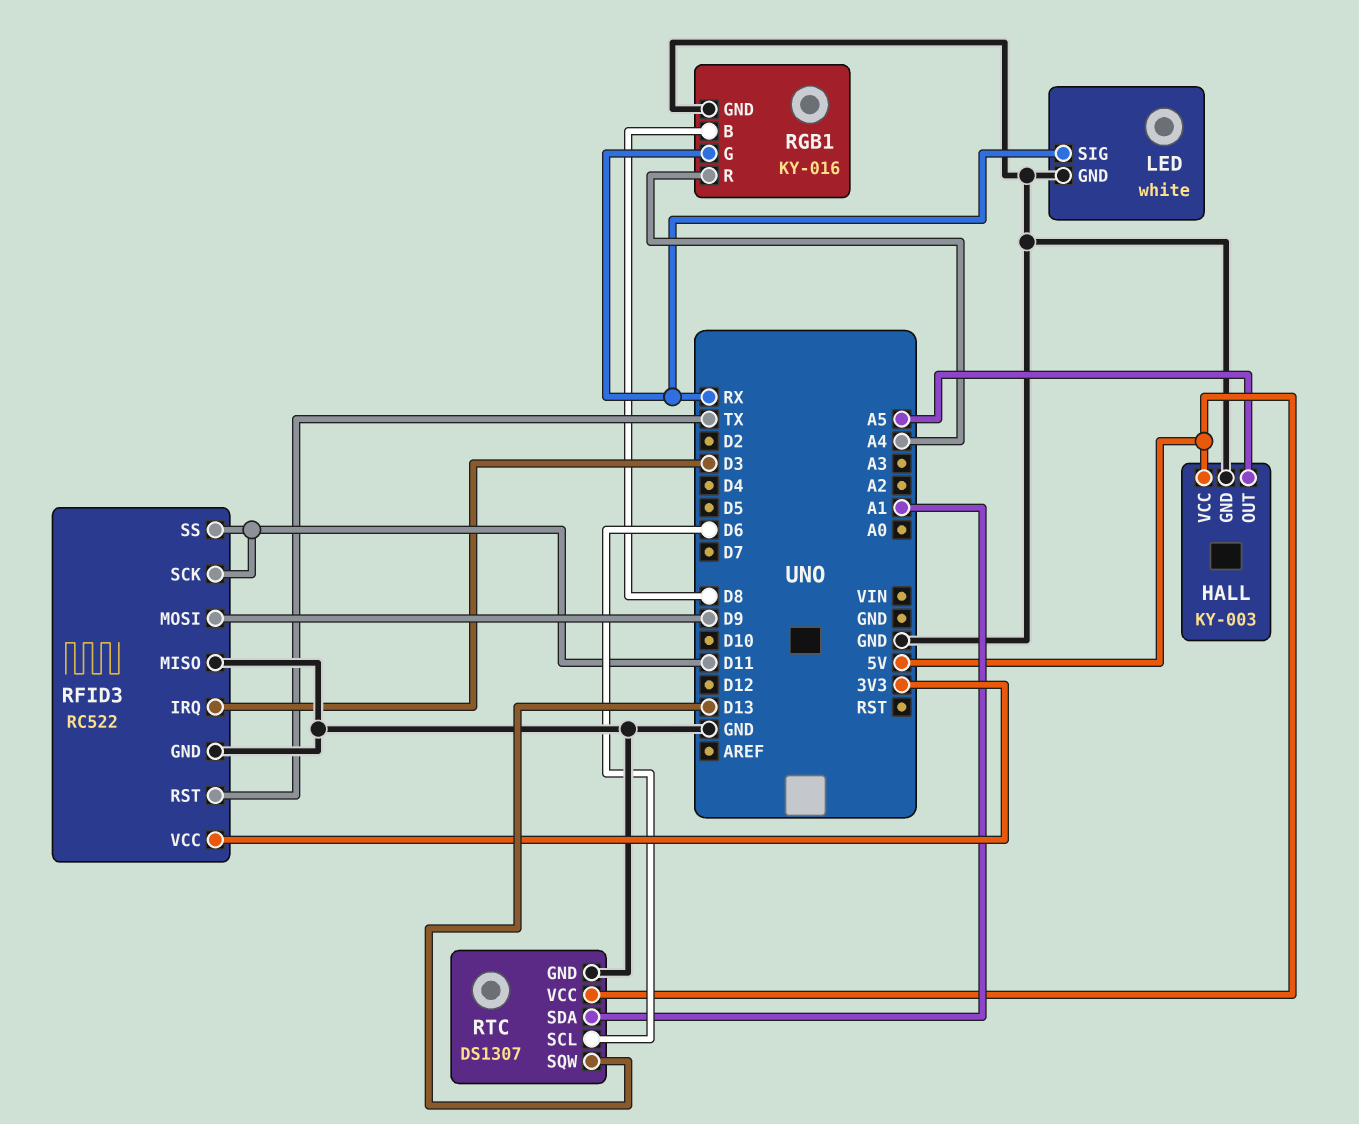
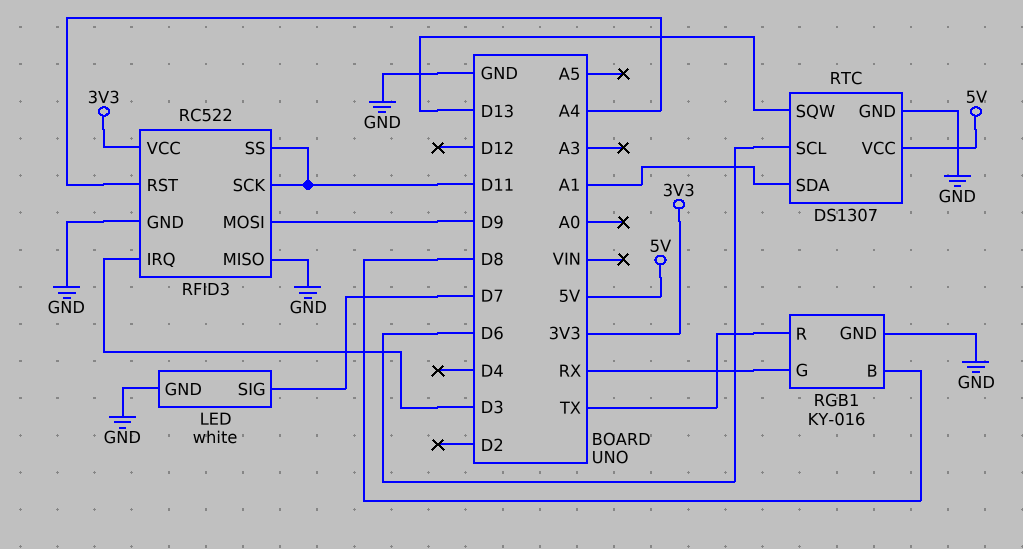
HALL: KY-003 -> none
HALL pin GND: GND -> none
HALL pin OUT: A5 -> none
HALL pin VCC: 5V -> none
LED pin SIG: RX -> D7
RFID3 pin RST: TX -> A4
RGB1 pin R: A4 -> TX

